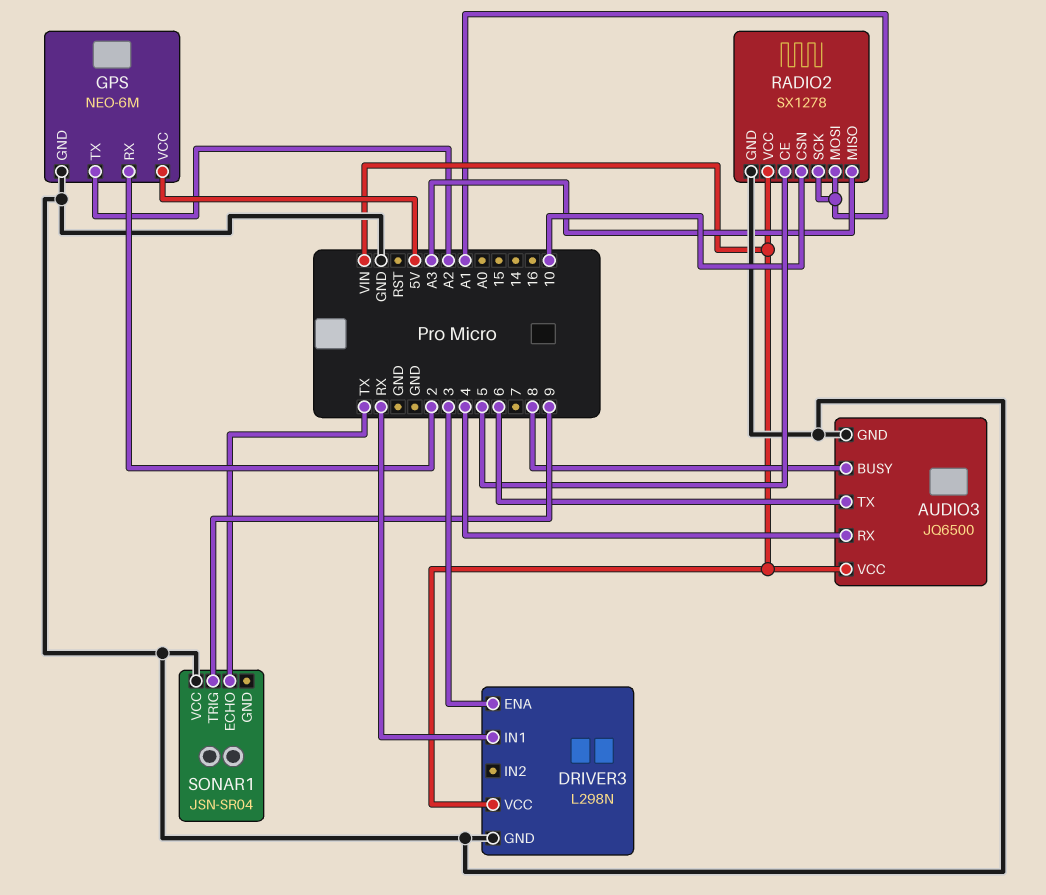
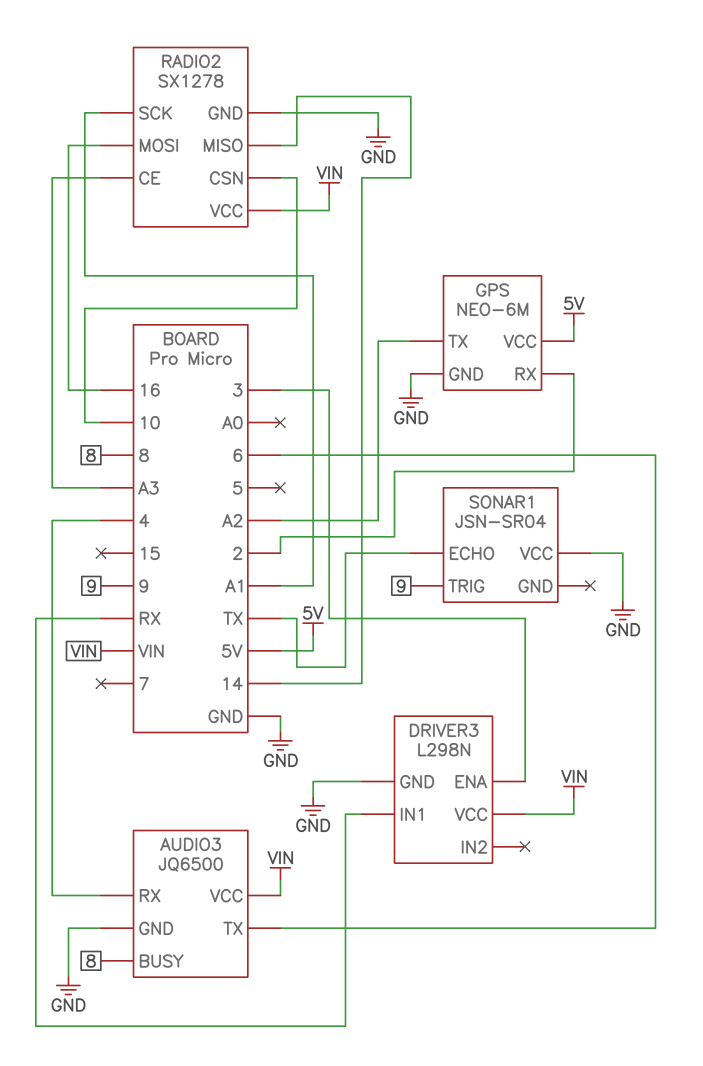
RADIO2 pin CE: 5 -> A3
RADIO2 pin MISO: A3 -> 14
RADIO2 pin MOSI: A1 -> 16

